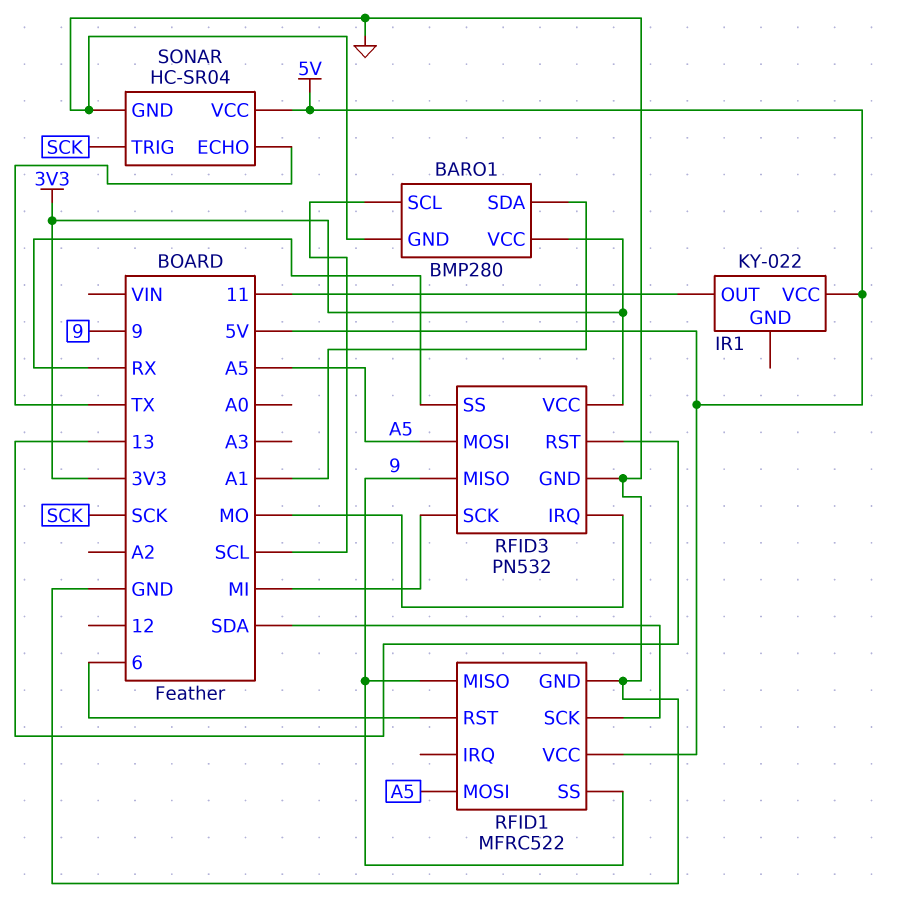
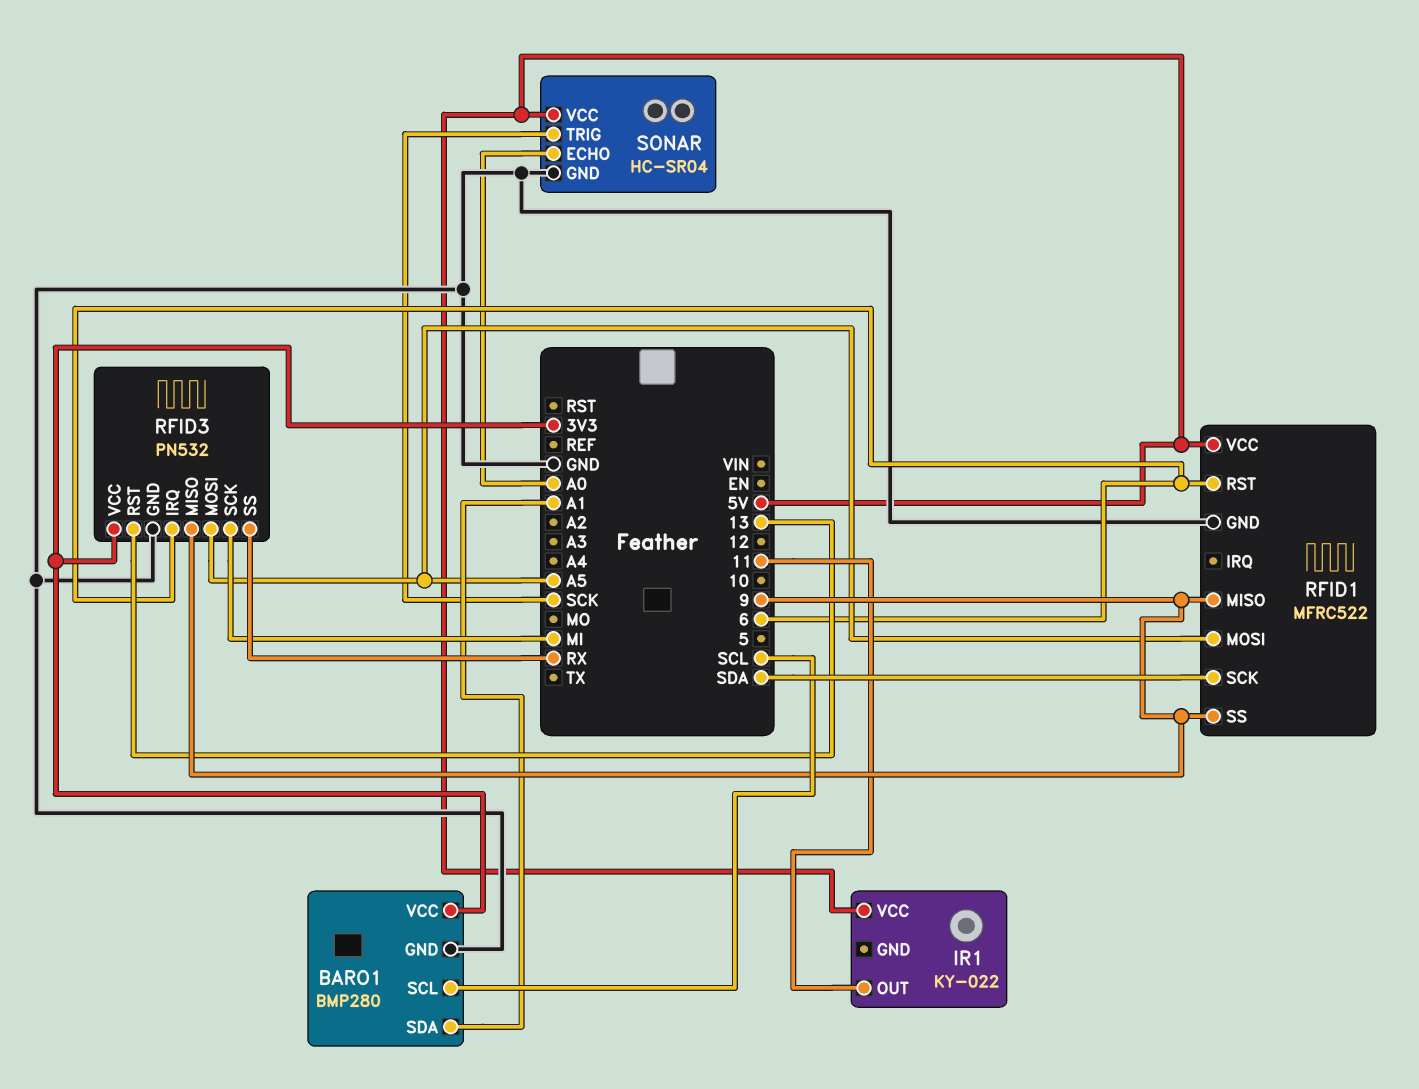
RFID3 pin IRQ: MO -> 6
SONAR pin ECHO: TX -> A0

